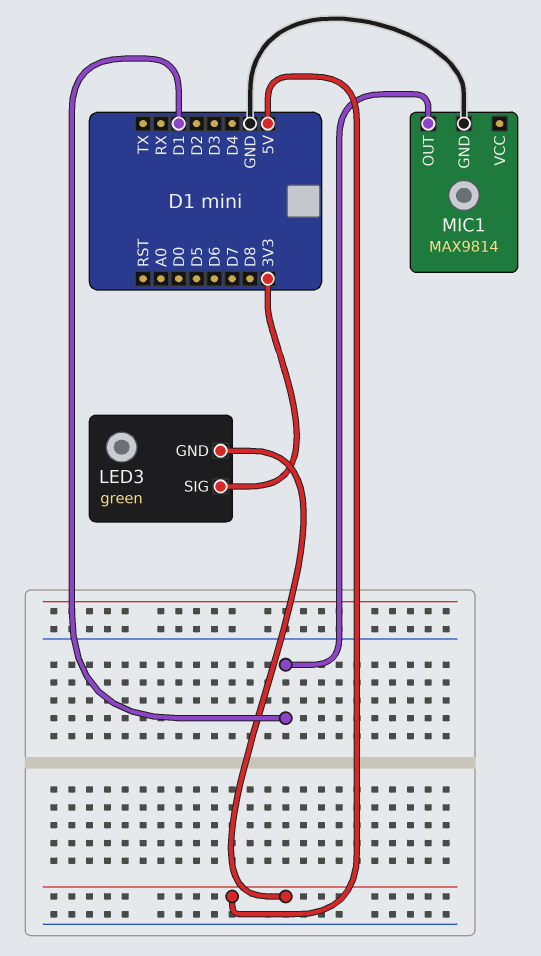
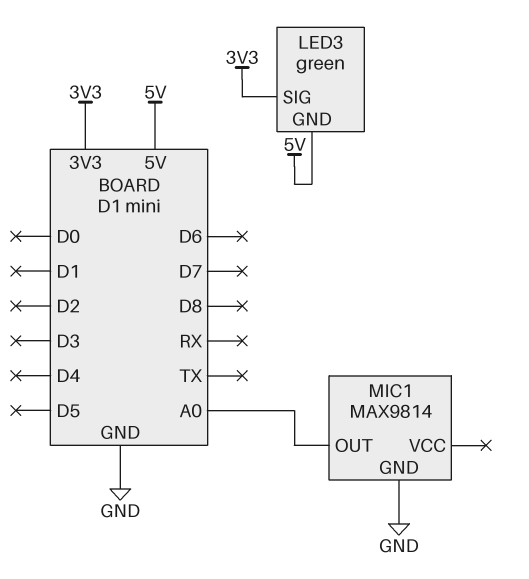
MIC1 pin OUT: D1 -> A0

